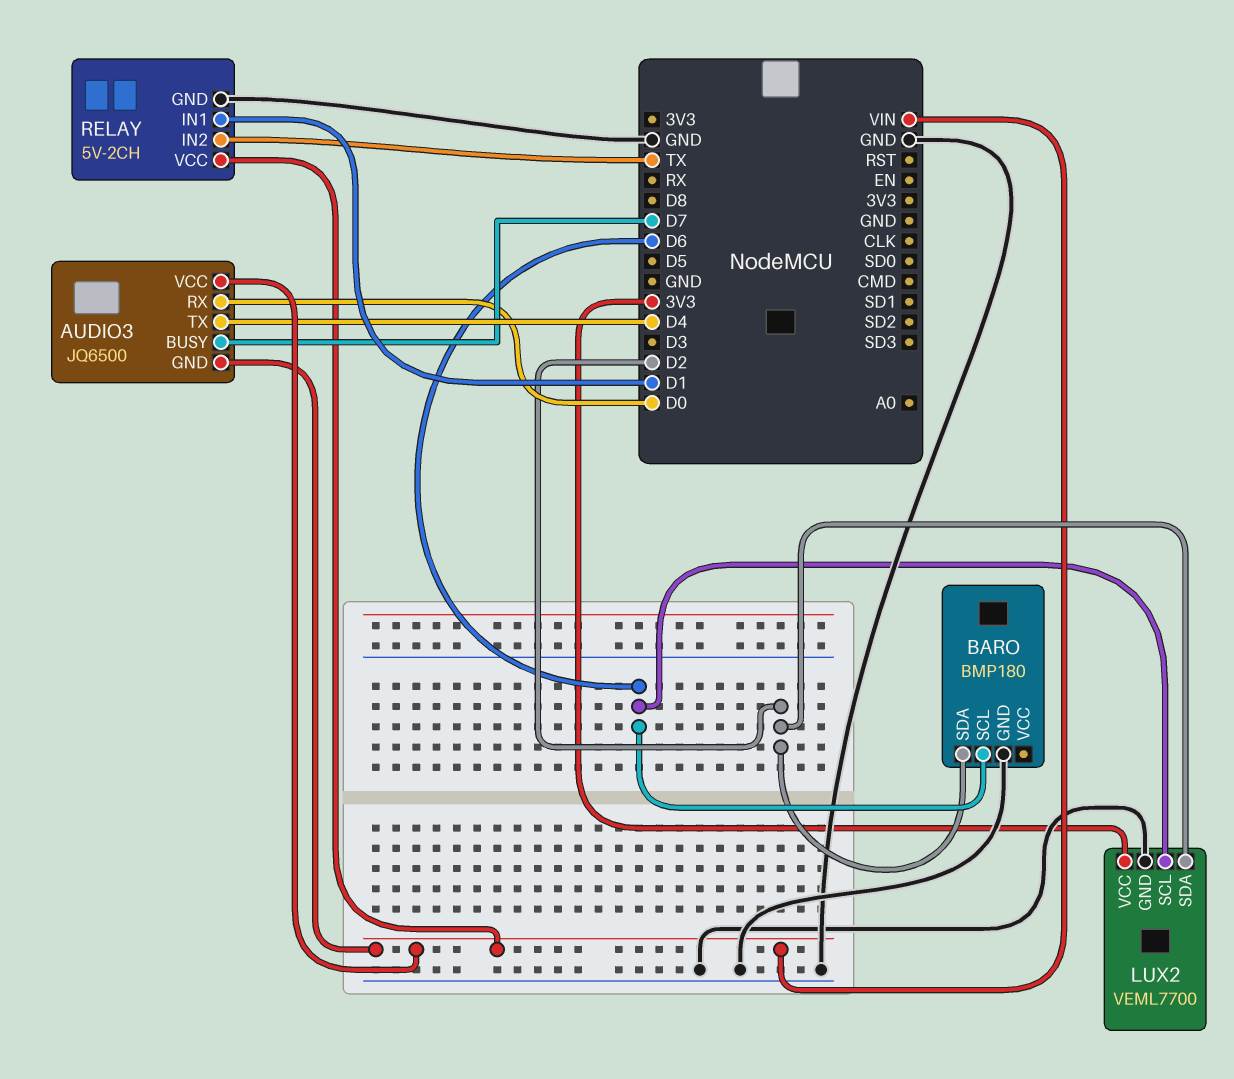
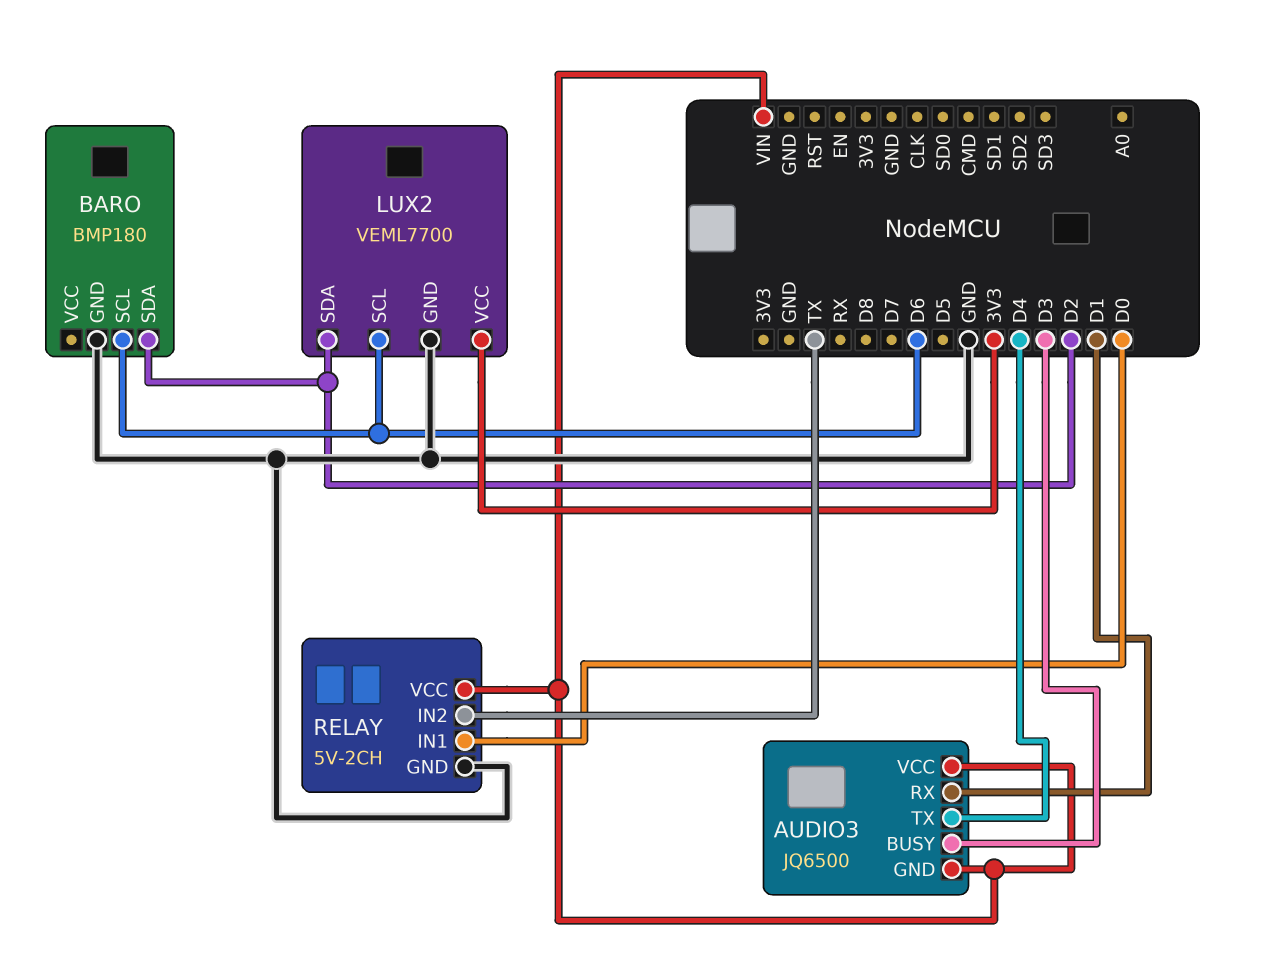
AUDIO3 pin BUSY: D7 -> D3
AUDIO3 pin RX: D0 -> D1
RELAY pin IN1: D1 -> D0

